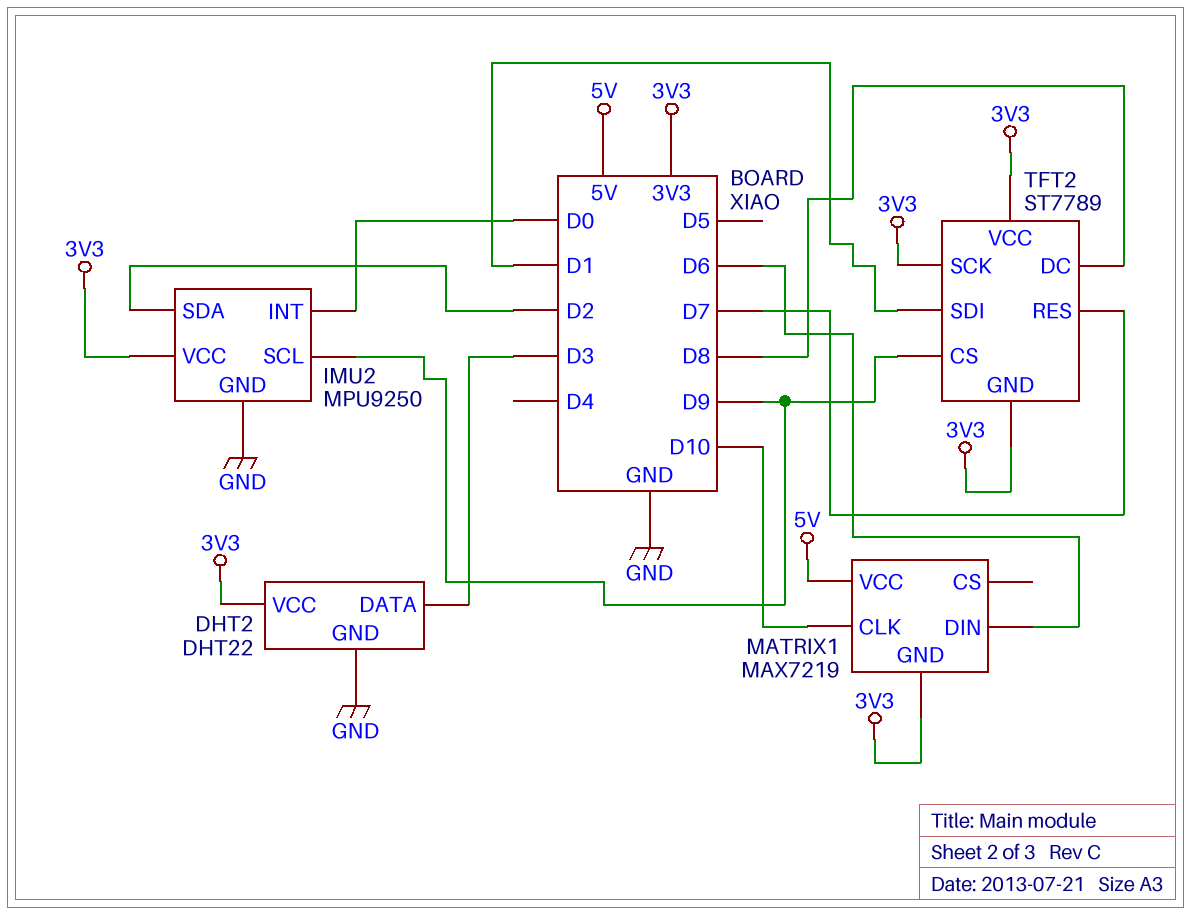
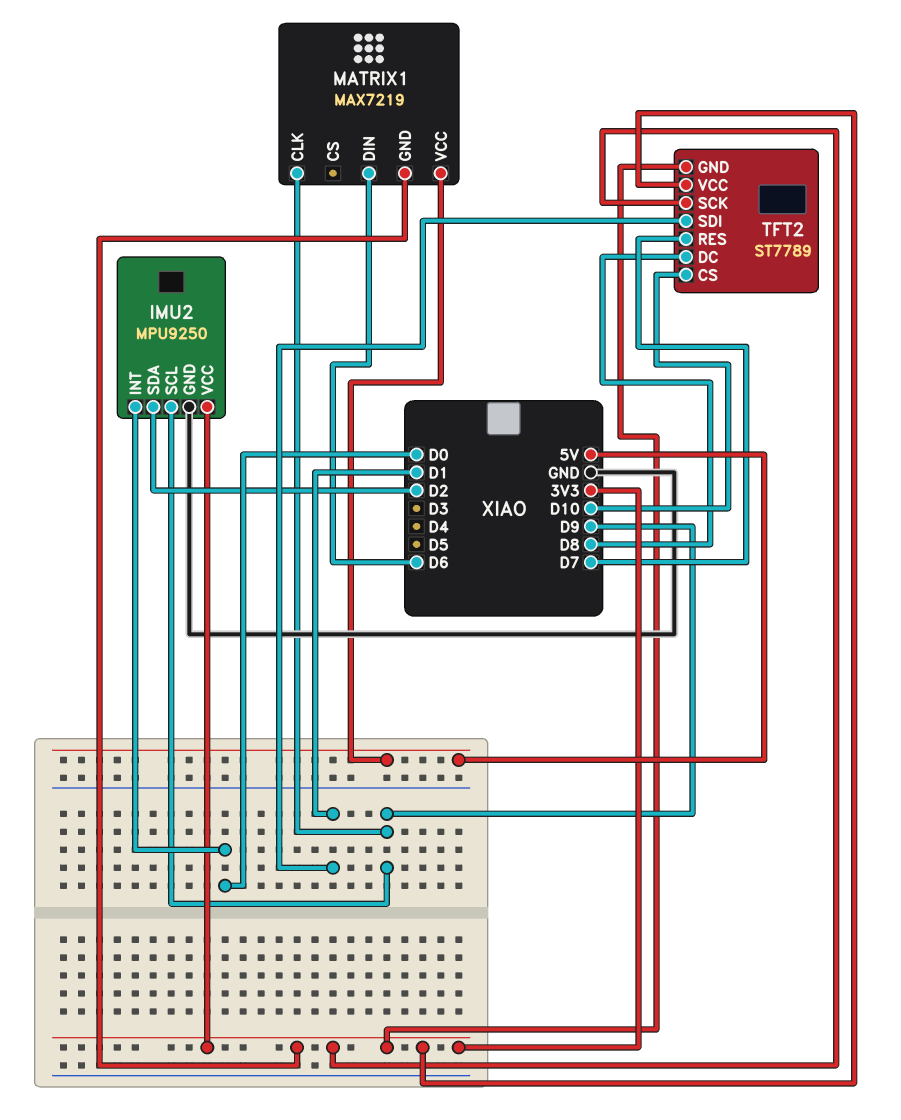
DHT2: DHT22 -> none
DHT2 pin DATA: D3 -> none
DHT2 pin GND: GND -> none
DHT2 pin VCC: 3V3 -> none
MATRIX1 pin CLK: D10 -> D9
TFT2 pin CS: D9 -> D10

